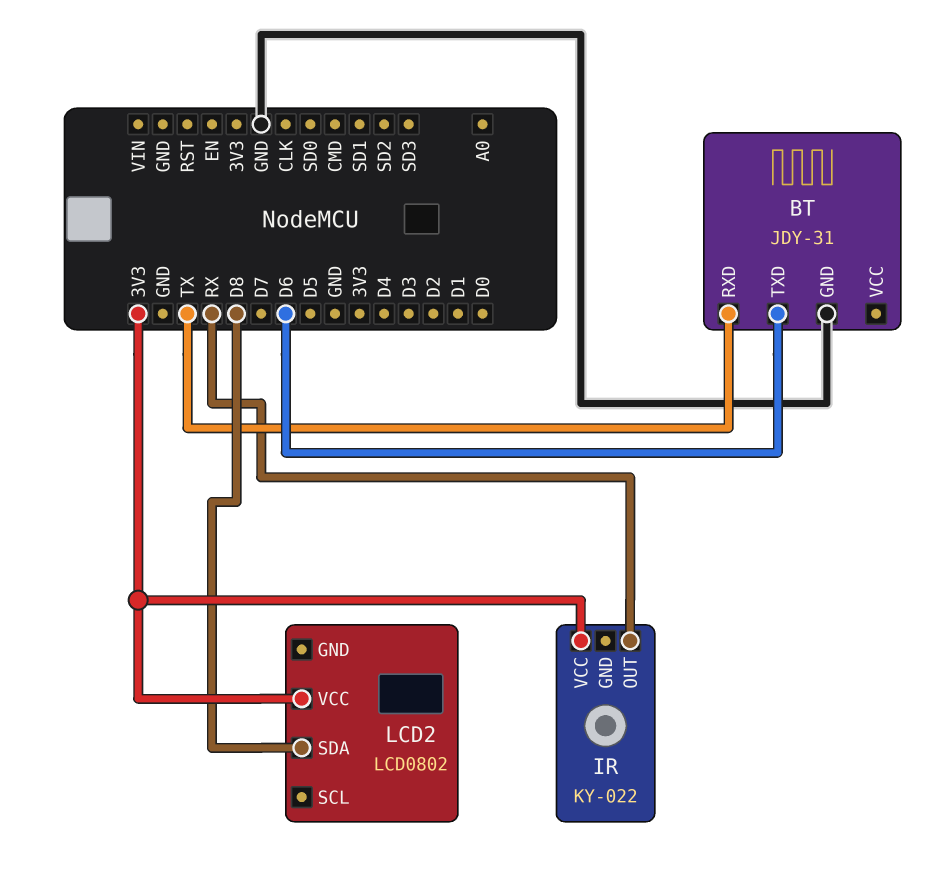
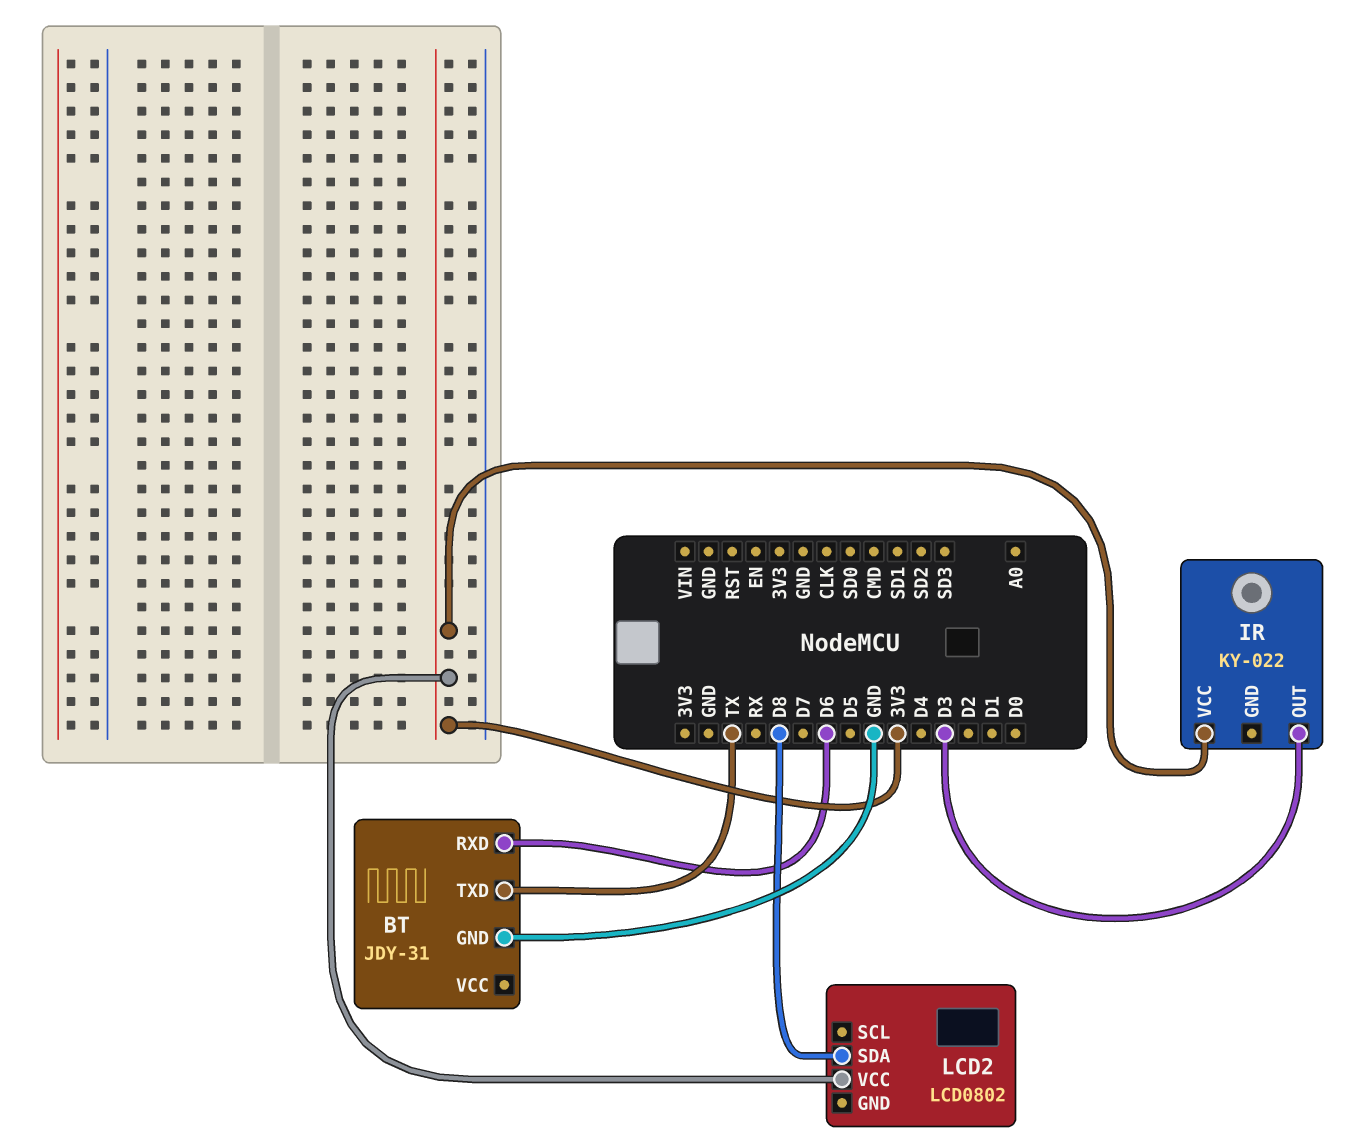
BT pin RXD: TX -> D6
BT pin TXD: D6 -> TX
IR pin OUT: RX -> D3

